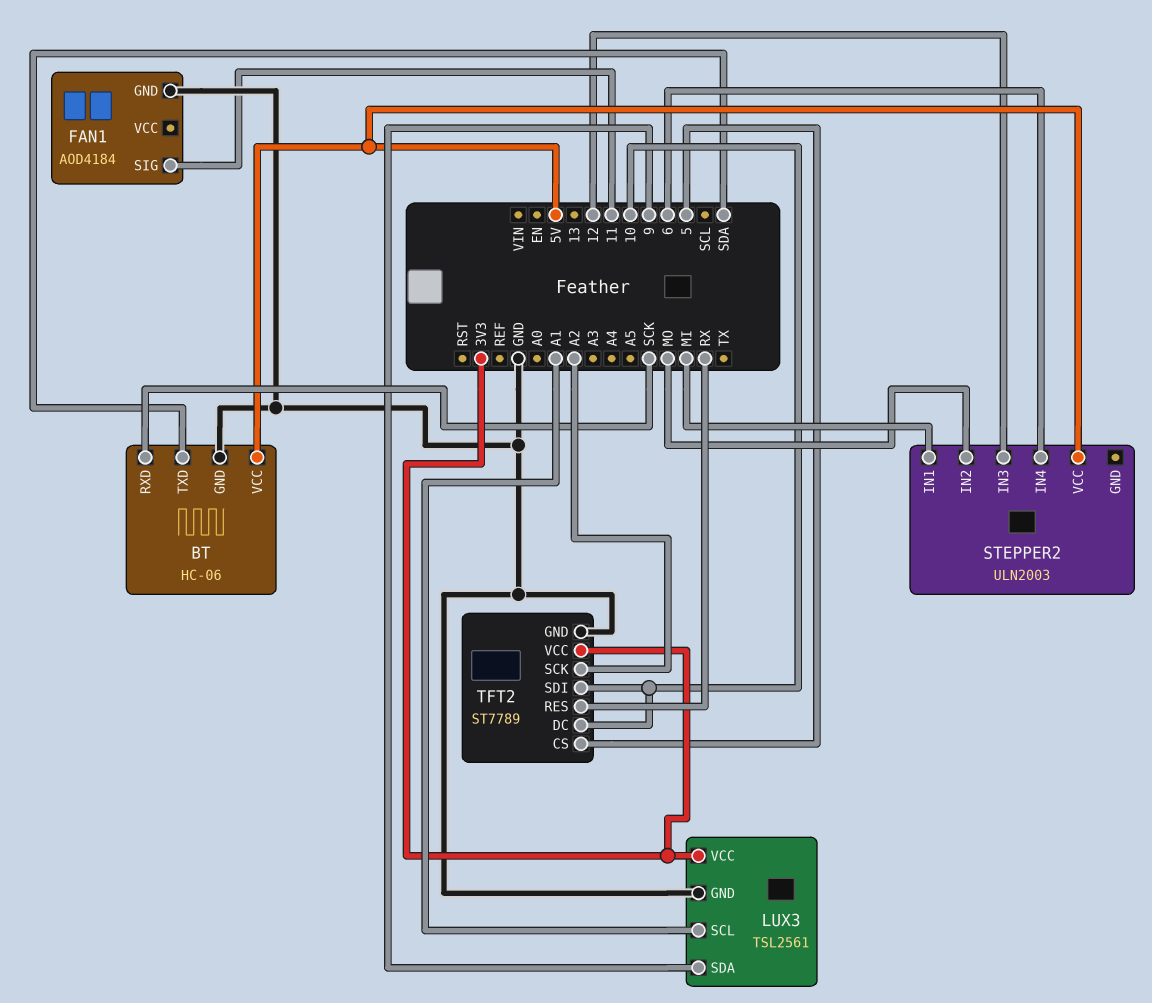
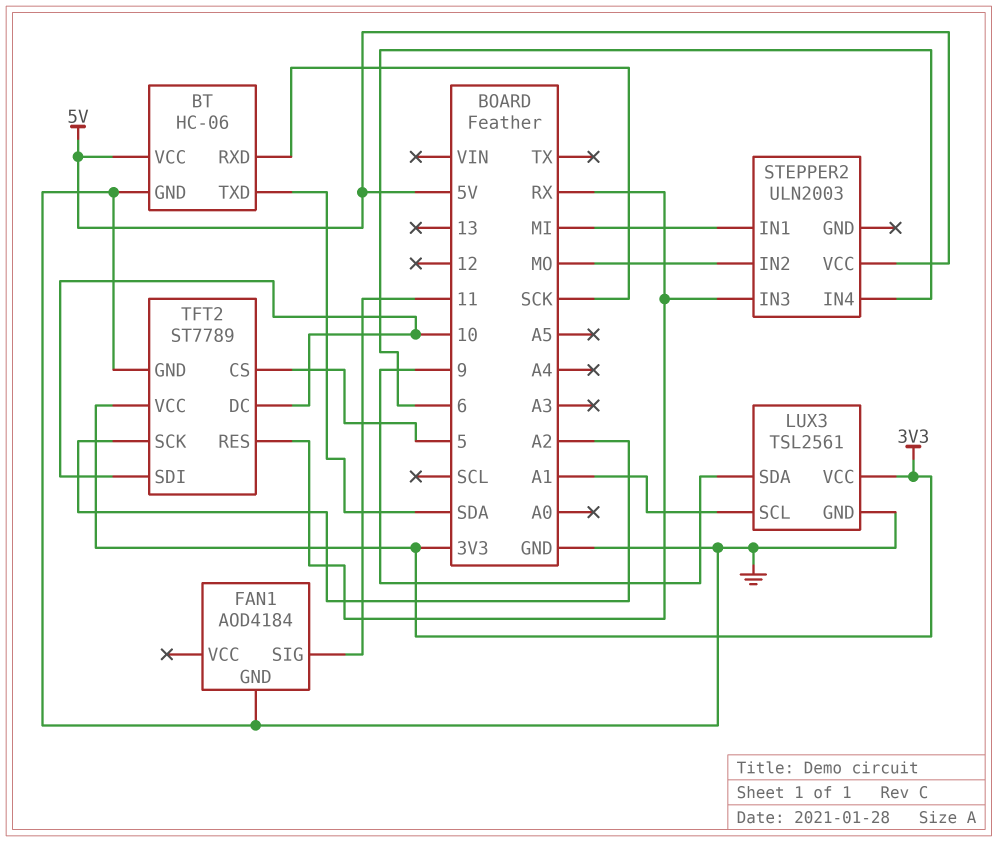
STEPPER2 pin IN3: 12 -> RX

